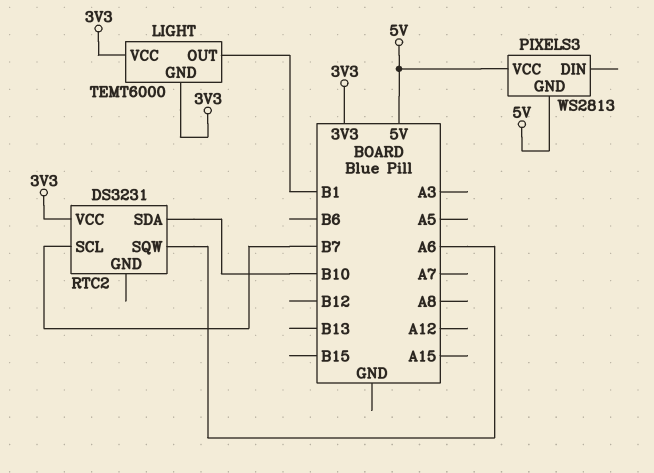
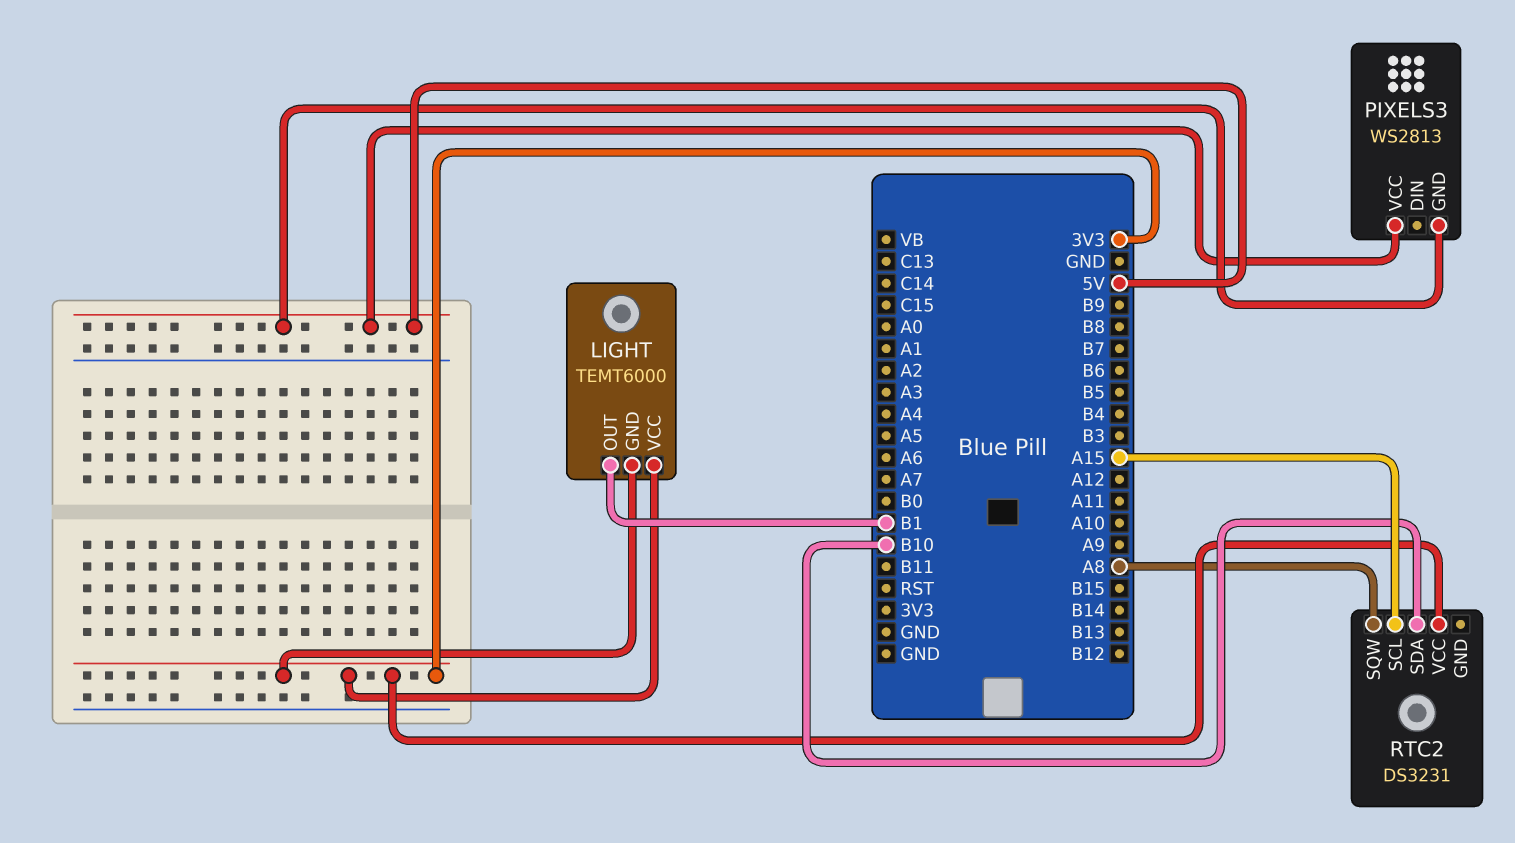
RTC2 pin SCL: B7 -> A15
RTC2 pin SQW: A6 -> A8

